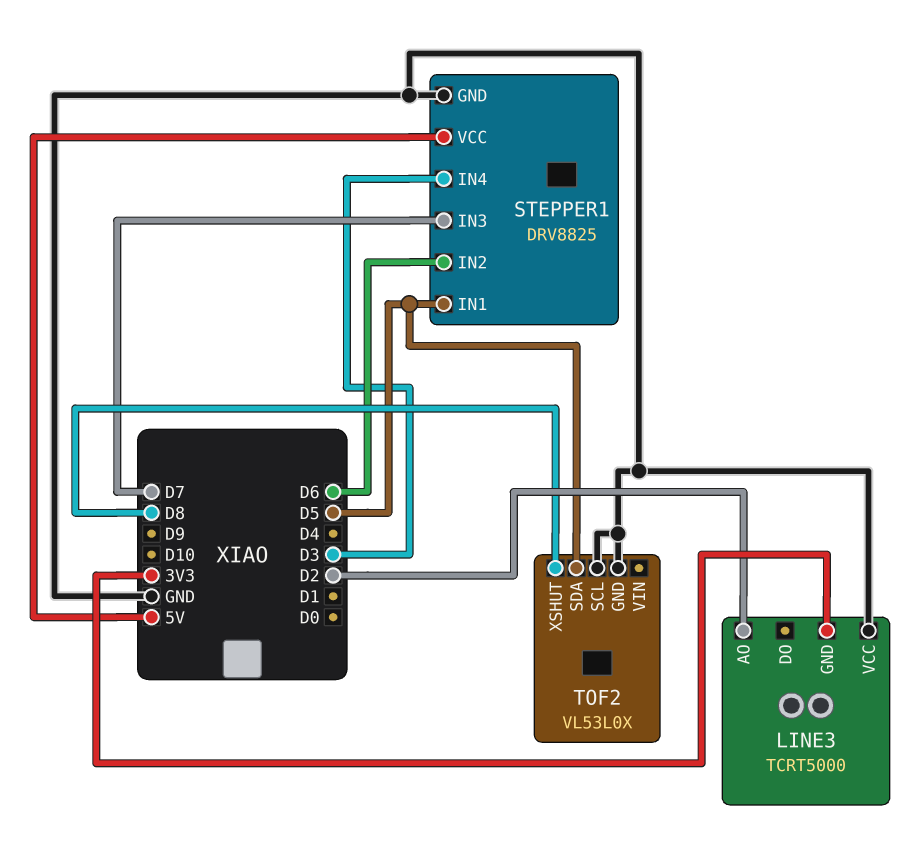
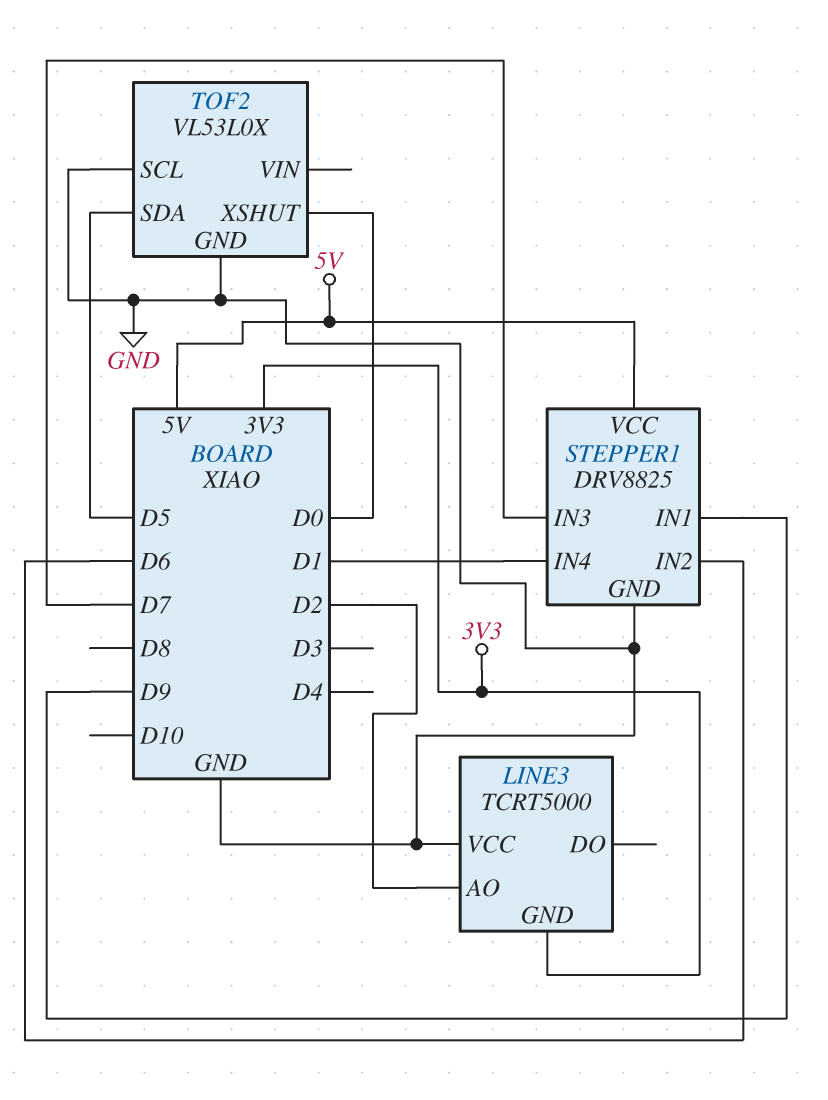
STEPPER1 pin IN1: D5 -> D9
STEPPER1 pin IN4: D3 -> D1
TOF2 pin XSHUT: D8 -> D0

